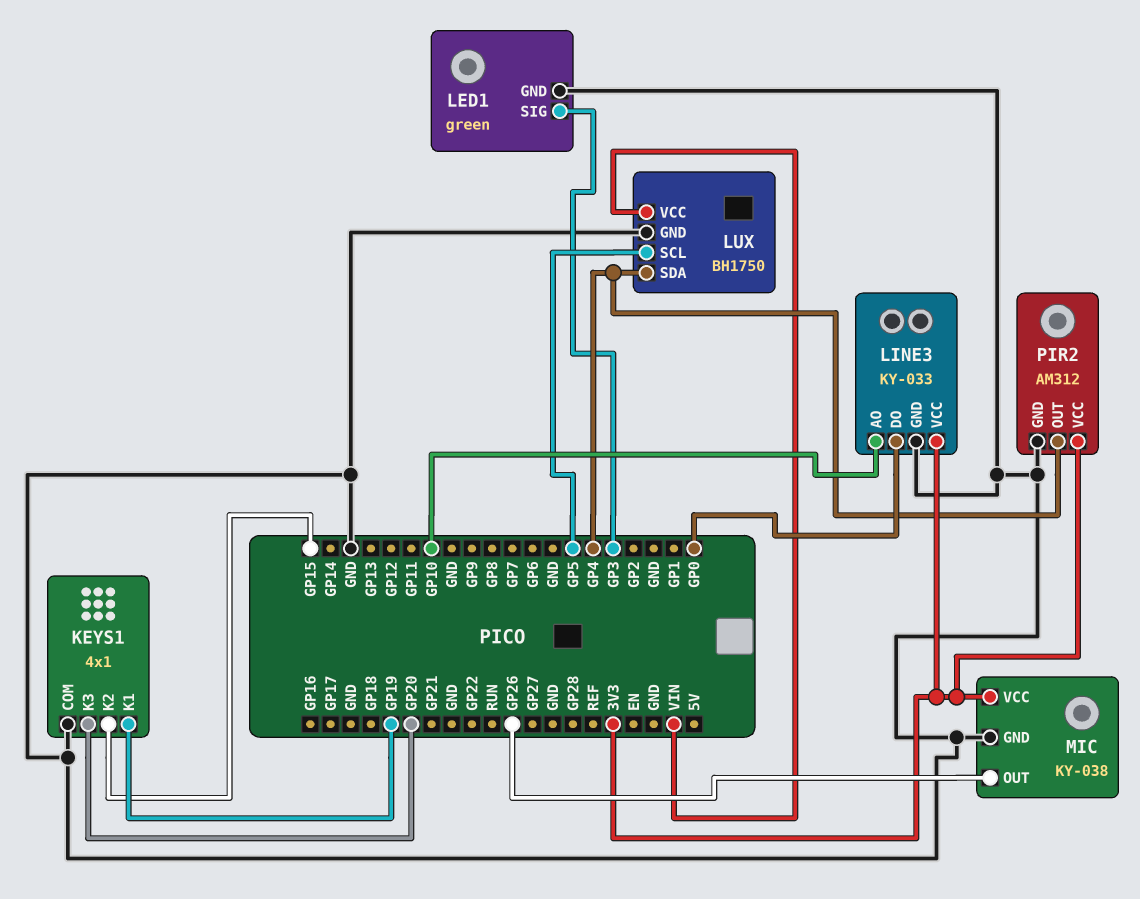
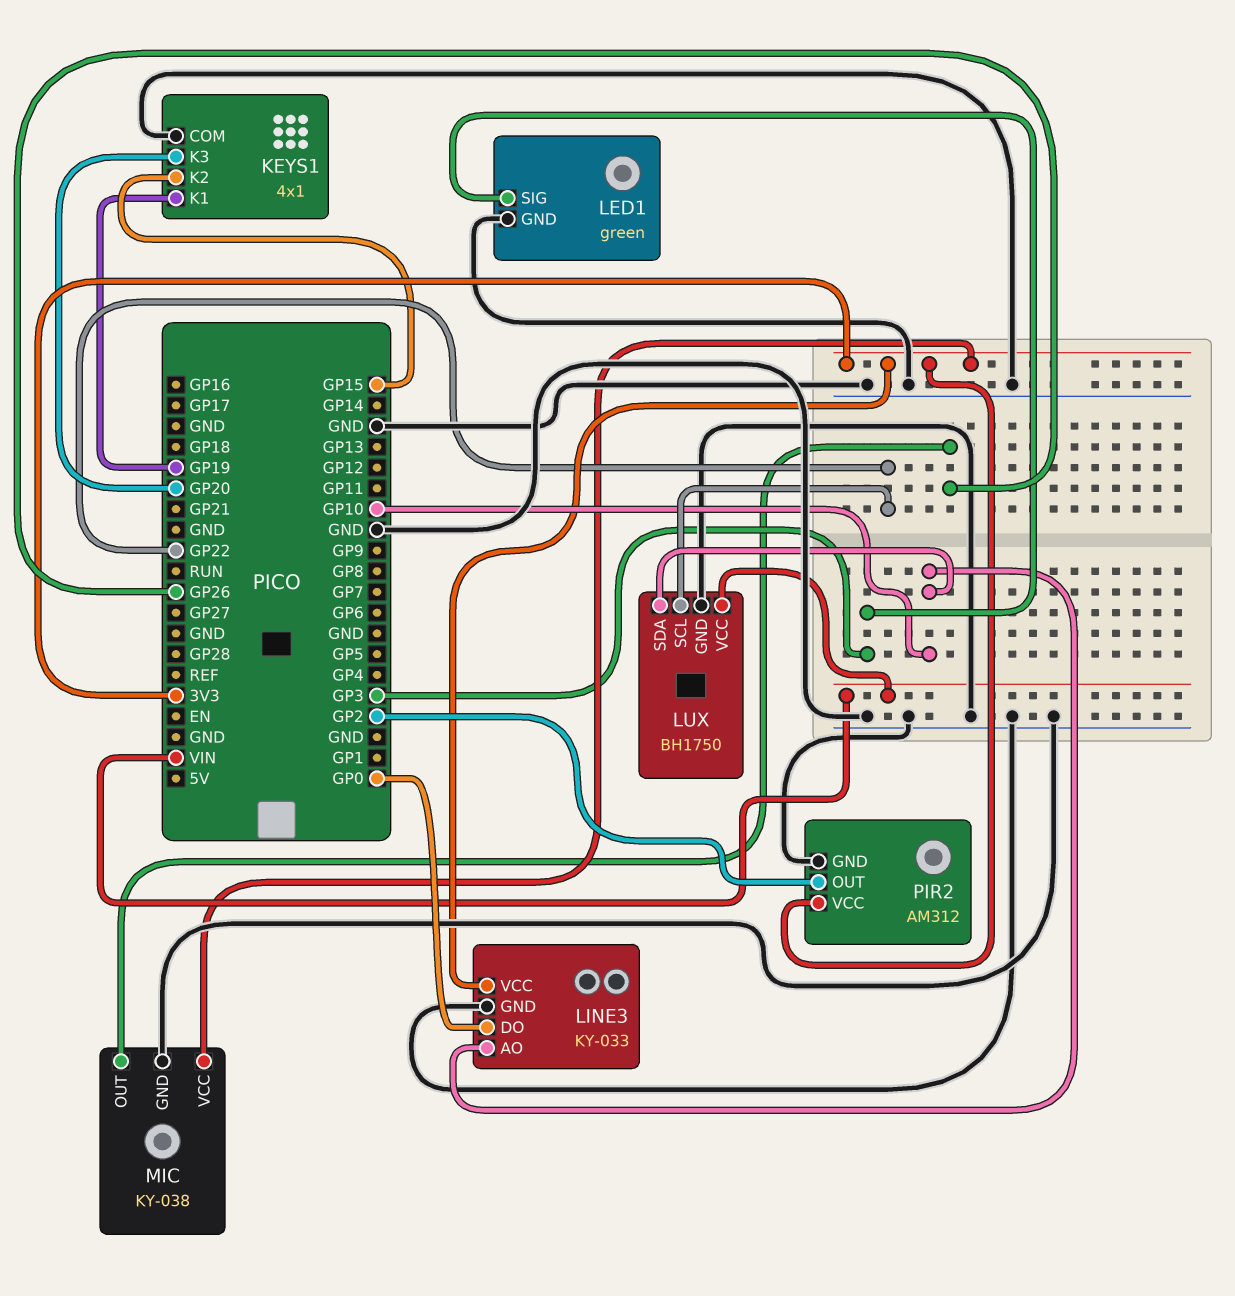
LUX pin SCL: GP5 -> GP22
LUX pin SDA: GP4 -> GP10
PIR2 pin OUT: GP4 -> GP2

